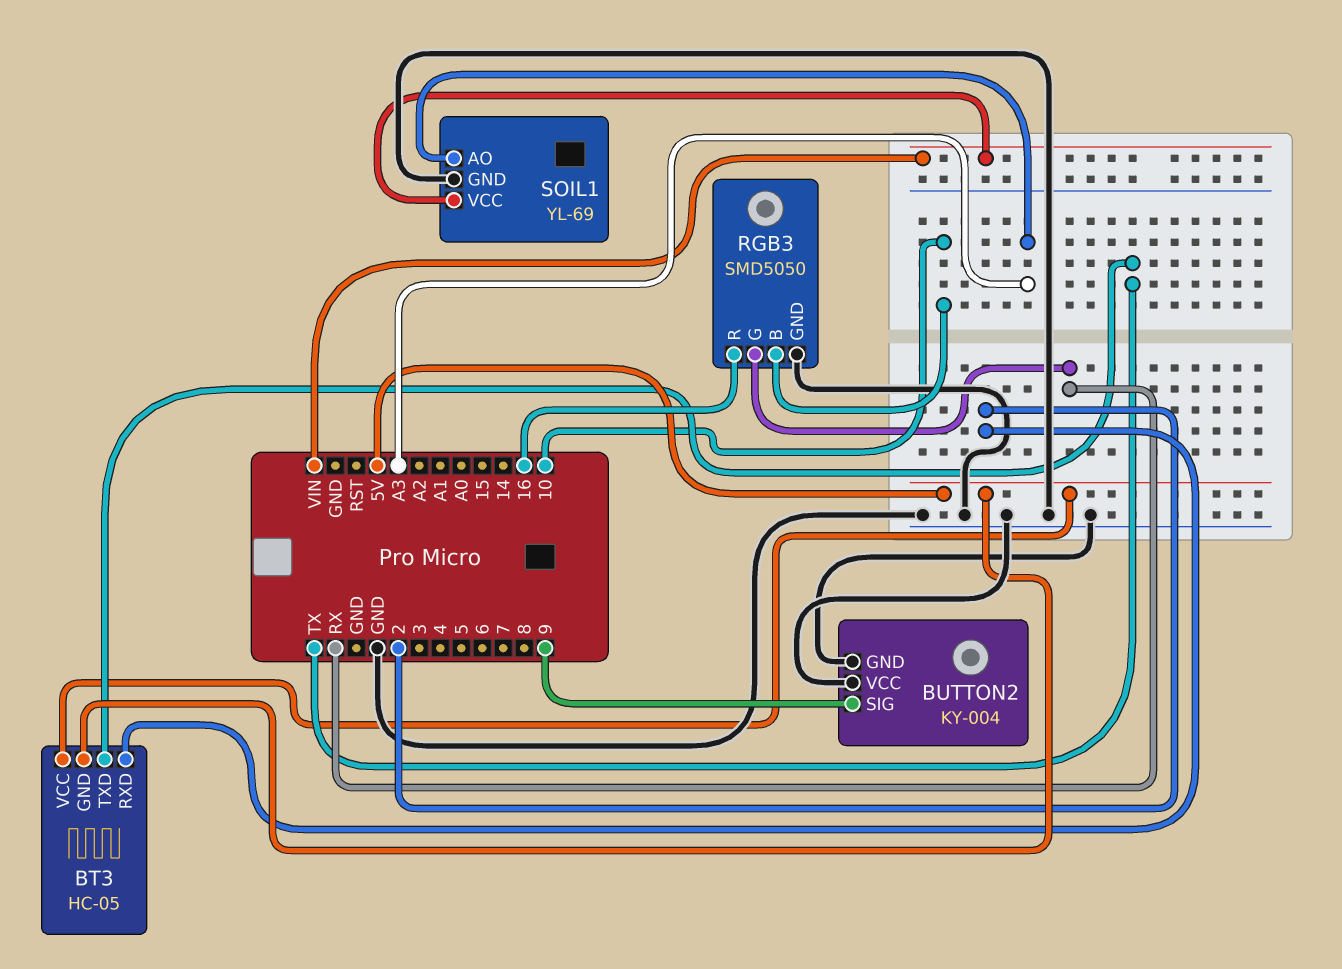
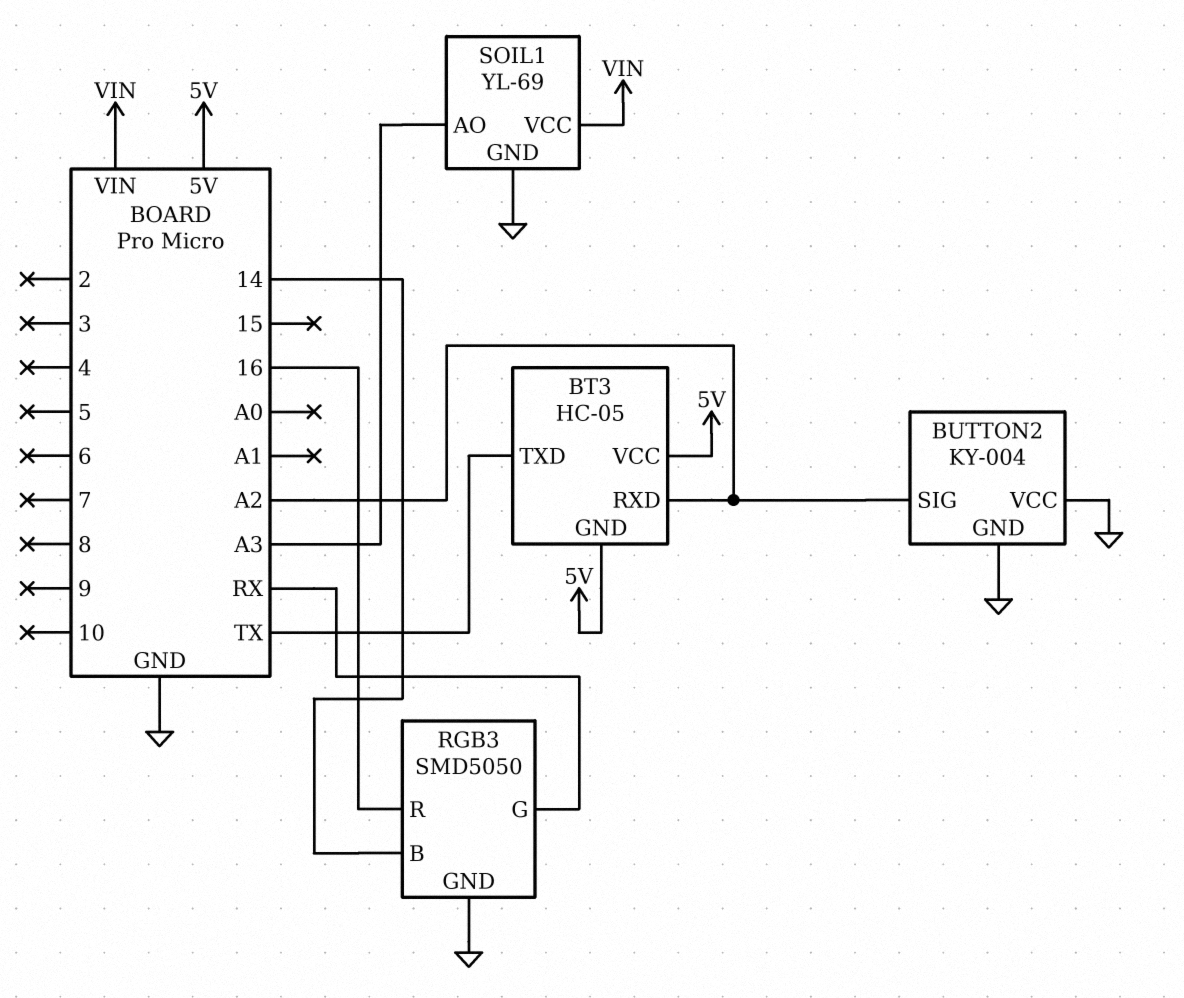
BT3 pin RXD: 2 -> A2
BUTTON2 pin SIG: 9 -> A2
RGB3 pin B: 10 -> 14

